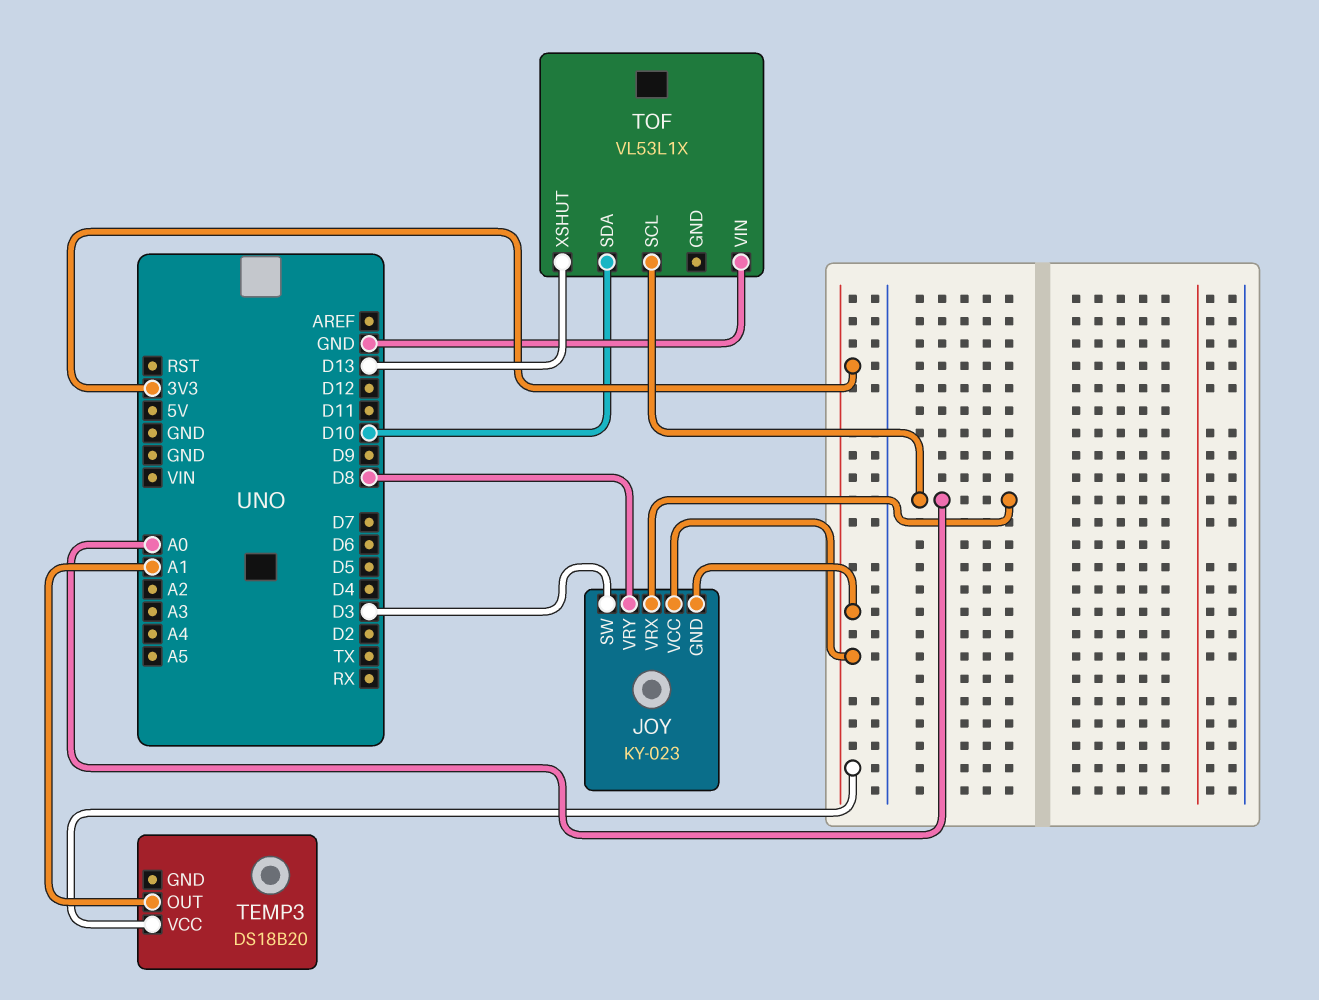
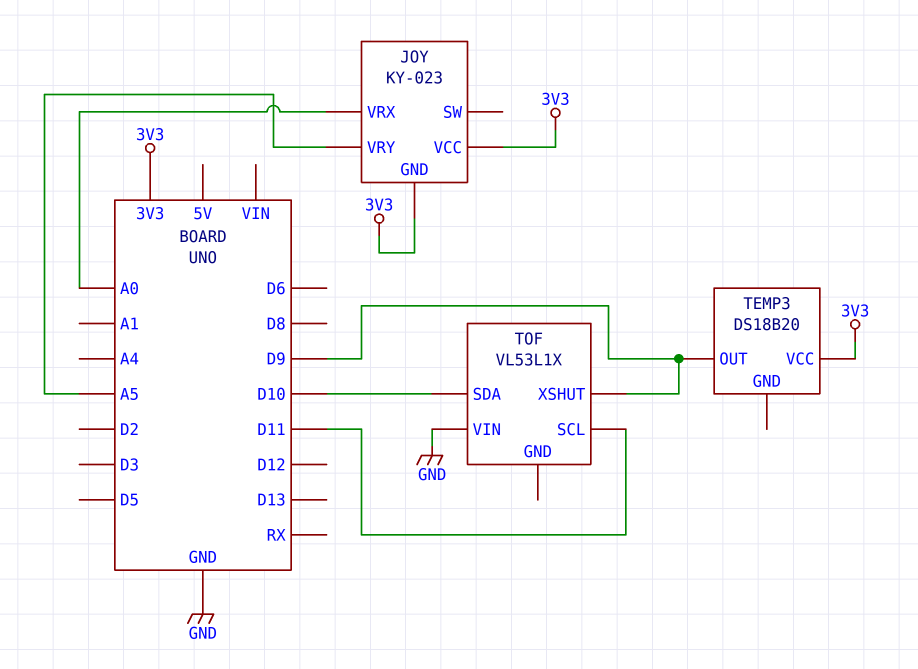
JOY pin SW: D3 -> none
JOY pin VRY: D8 -> A5
TEMP3 pin OUT: A1 -> D9
TOF pin SCL: A0 -> D11
TOF pin XSHUT: D13 -> D9

